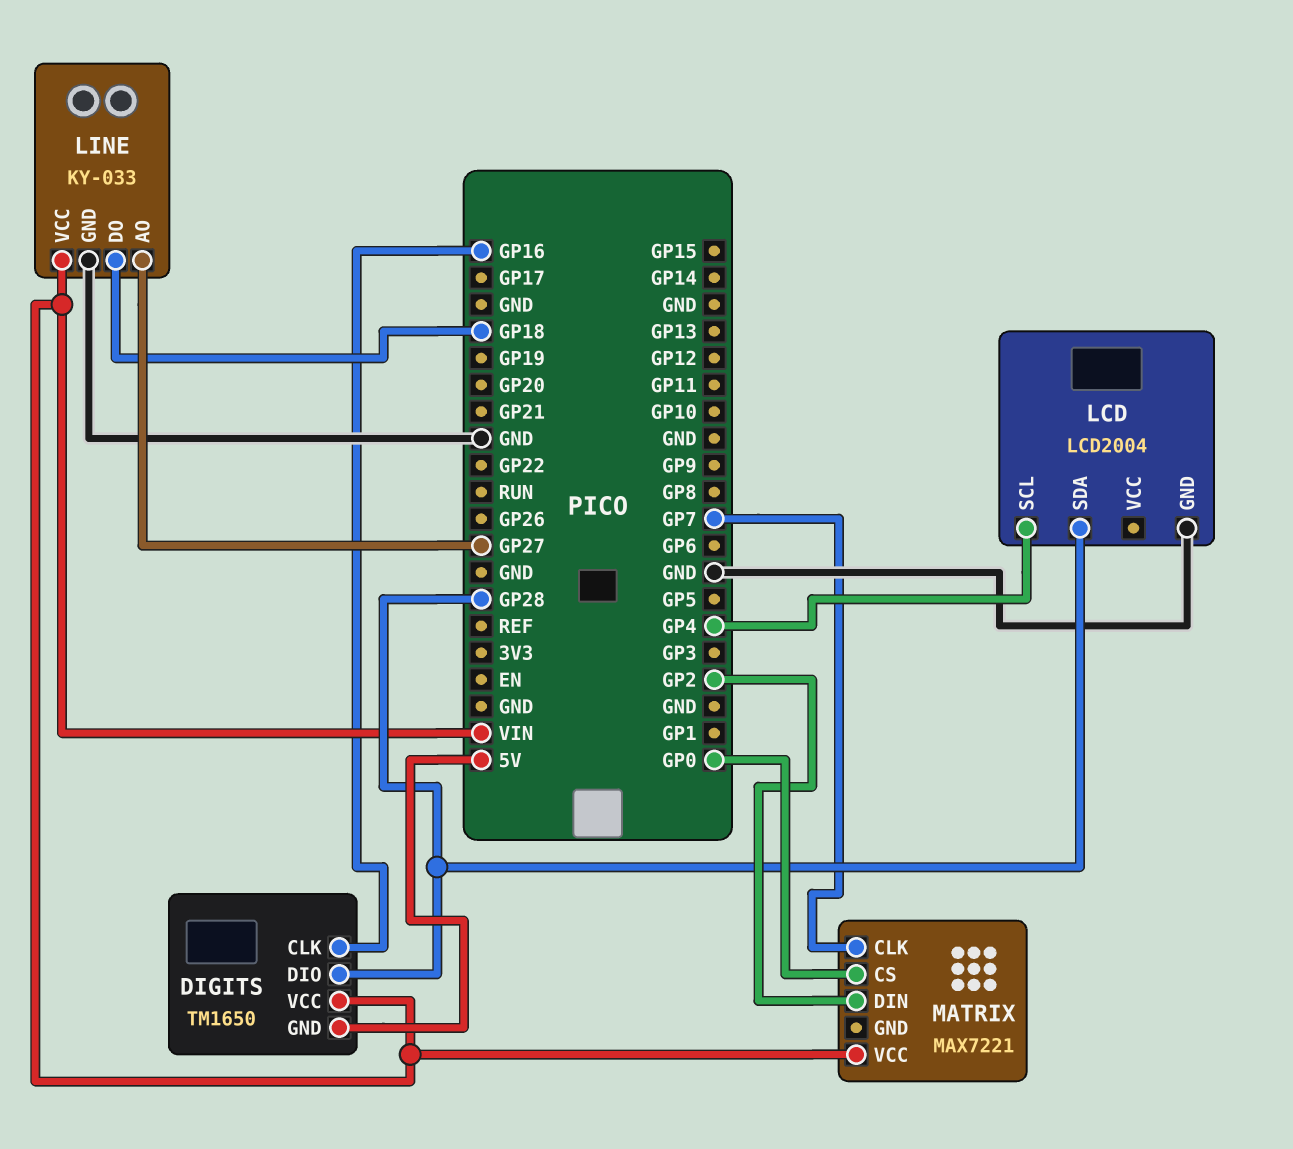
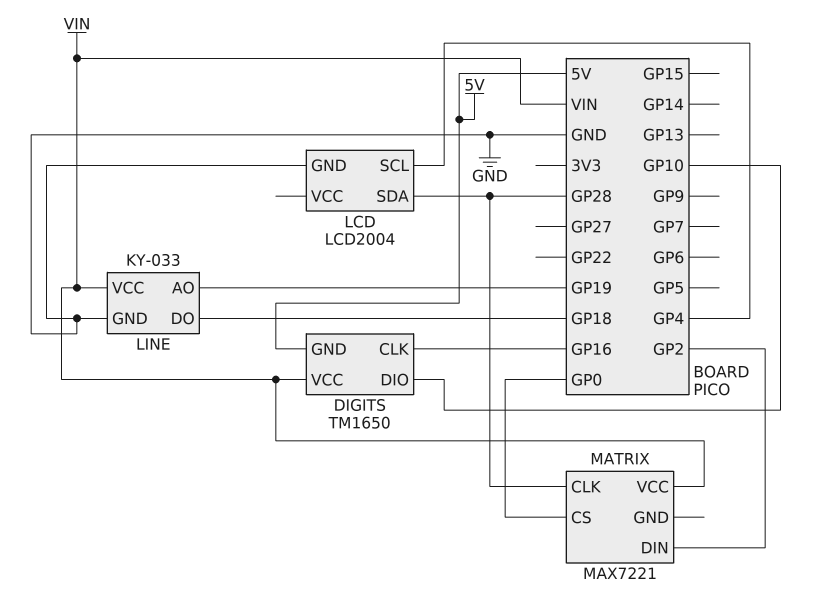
DIGITS pin DIO: GP28 -> GP10
LINE pin AO: GP27 -> GP19
MATRIX pin CLK: GP7 -> GP28

